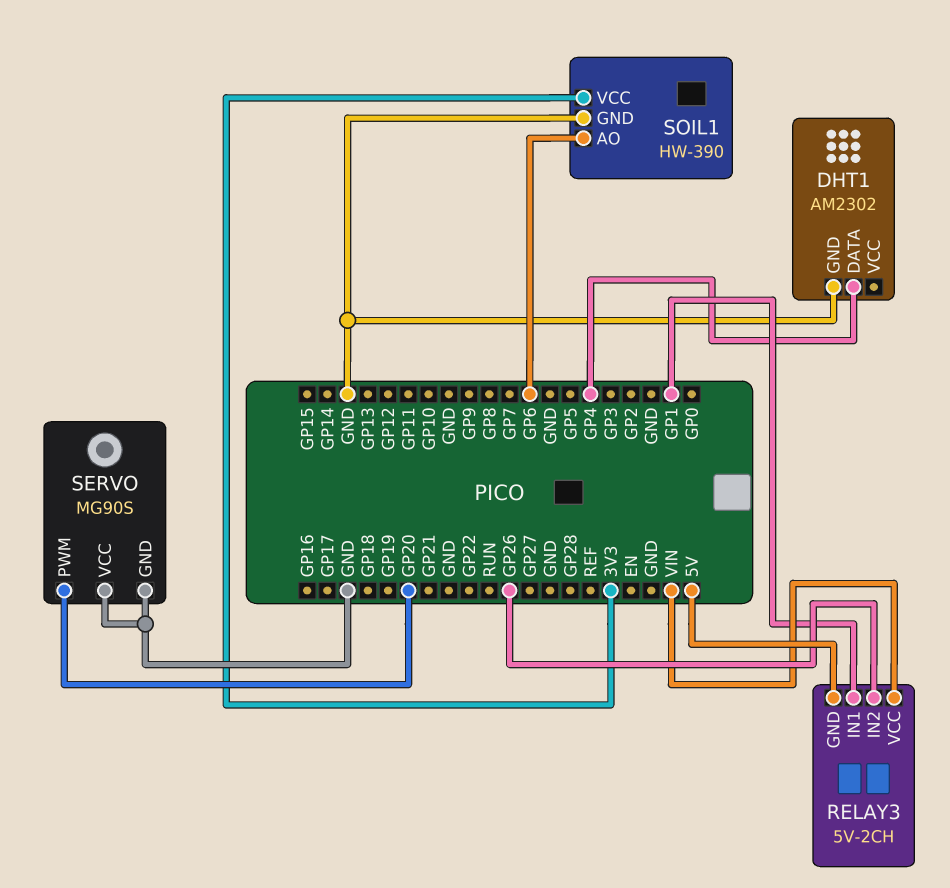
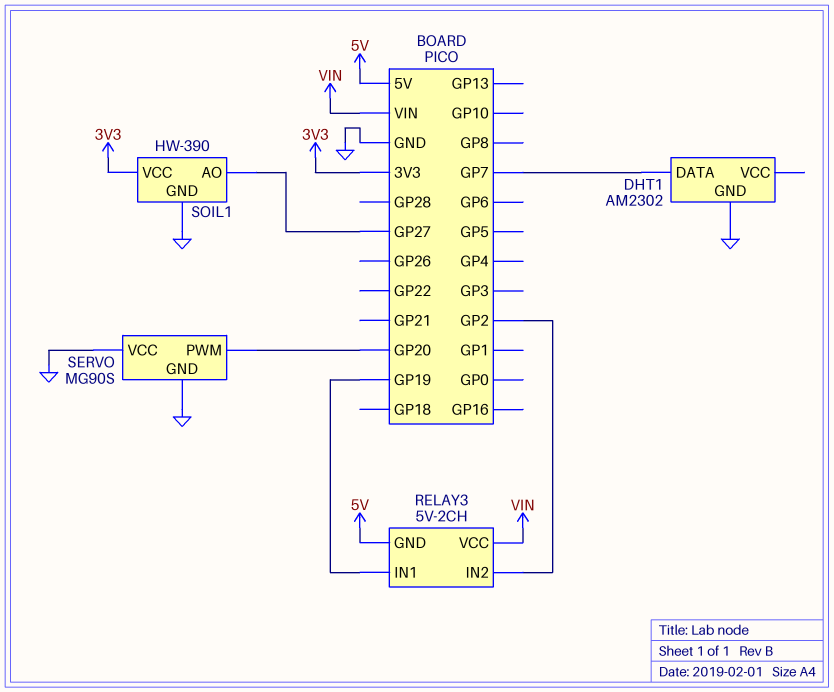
DHT1 pin DATA: GP4 -> GP7
RELAY3 pin IN1: GP1 -> GP19
RELAY3 pin IN2: GP26 -> GP2
SOIL1 pin AO: GP6 -> GP27

